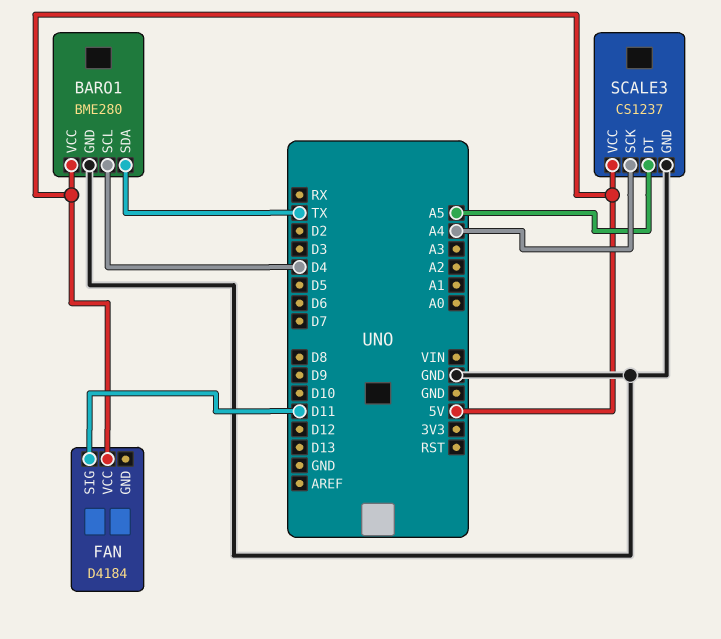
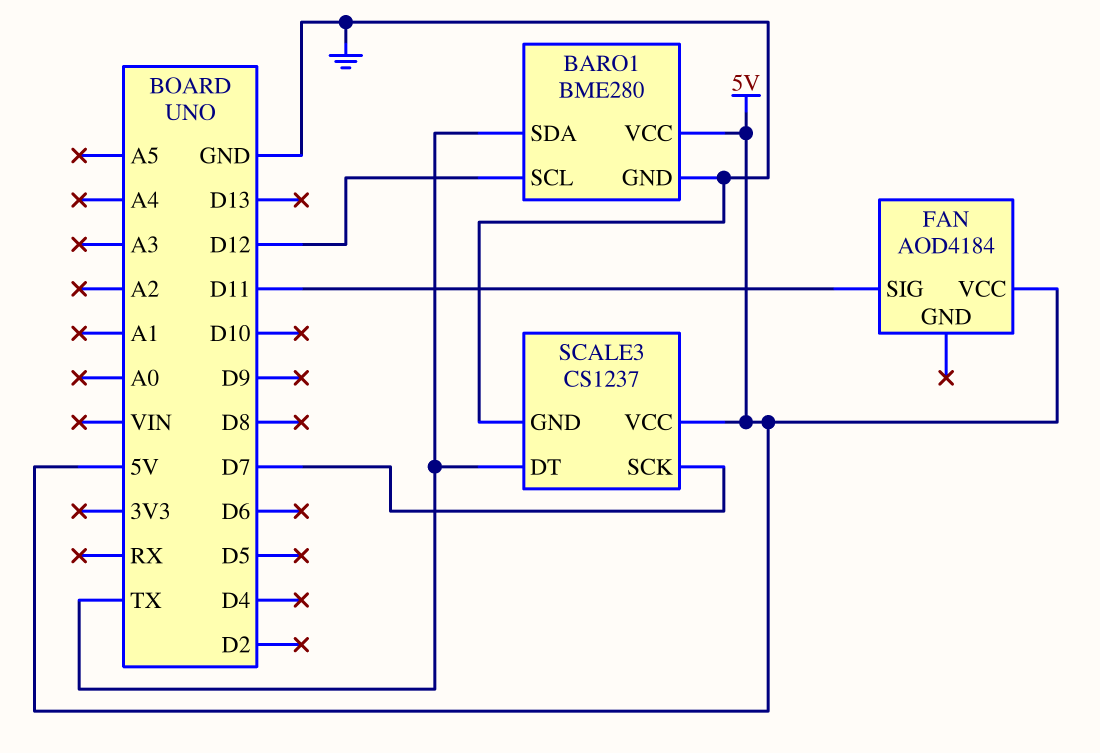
BARO1 pin SCL: D4 -> D12
FAN: D4184 -> AOD4184
SCALE3 pin DT: A5 -> TX
SCALE3 pin SCK: A4 -> D7

